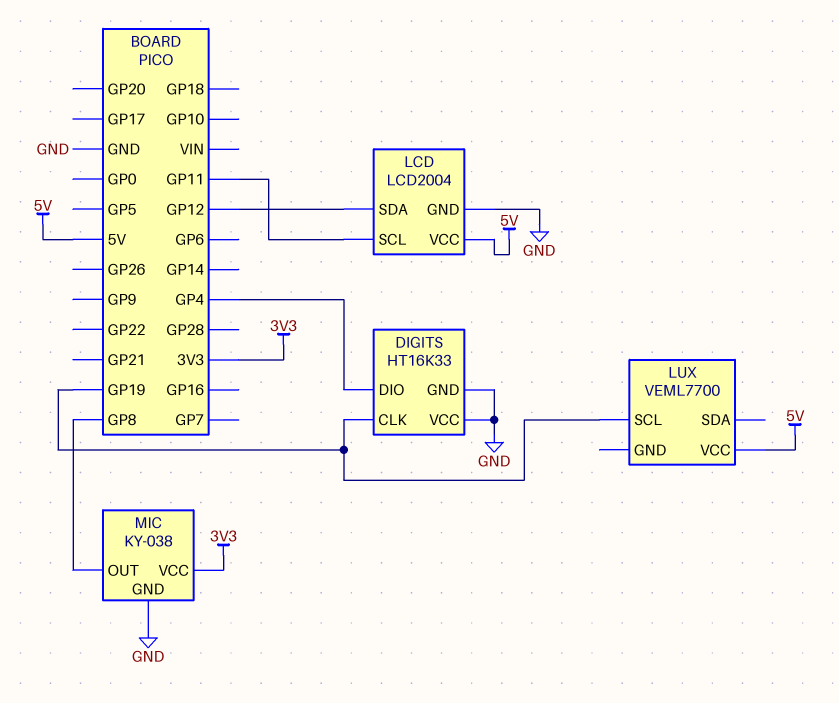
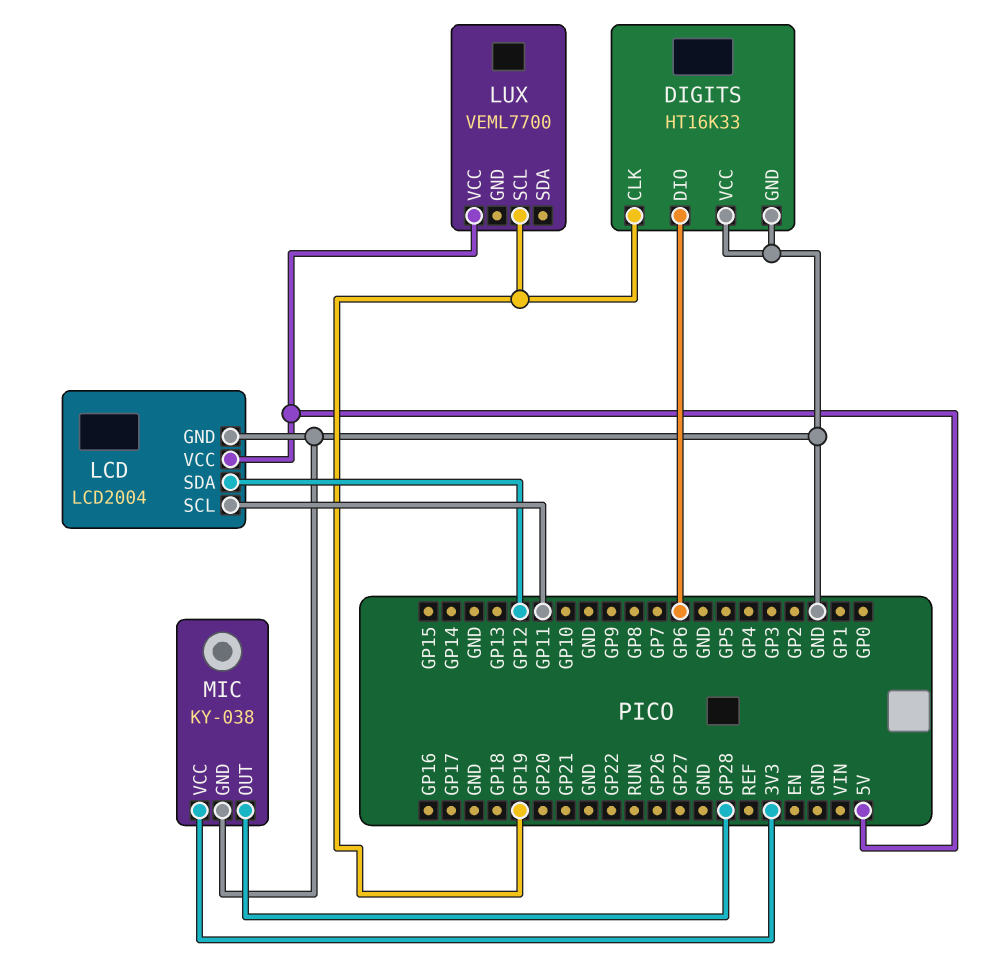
DIGITS pin DIO: GP4 -> GP6
MIC pin OUT: GP8 -> GP28

